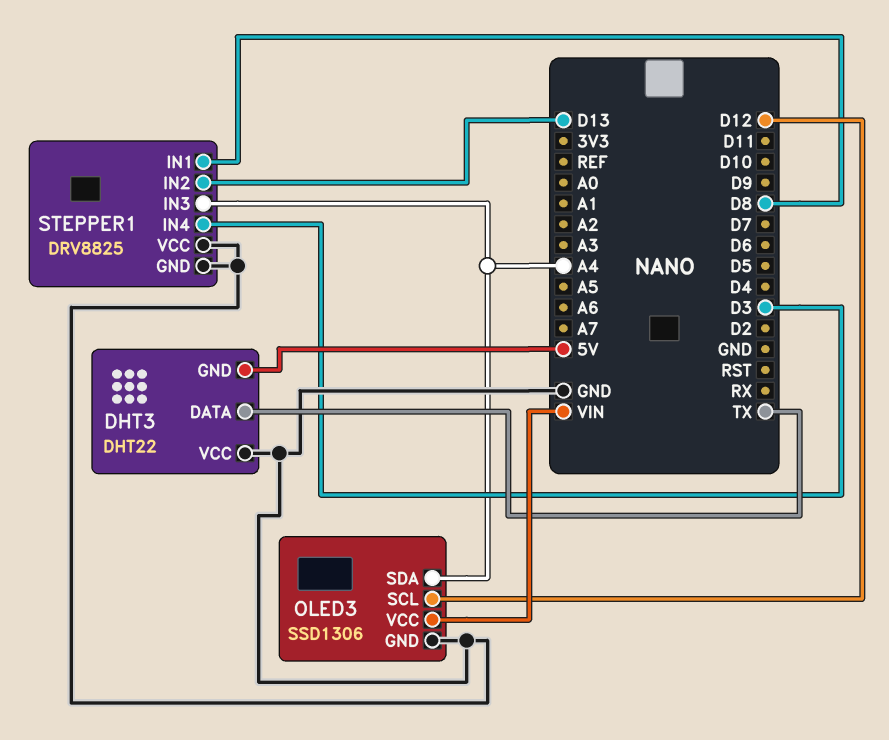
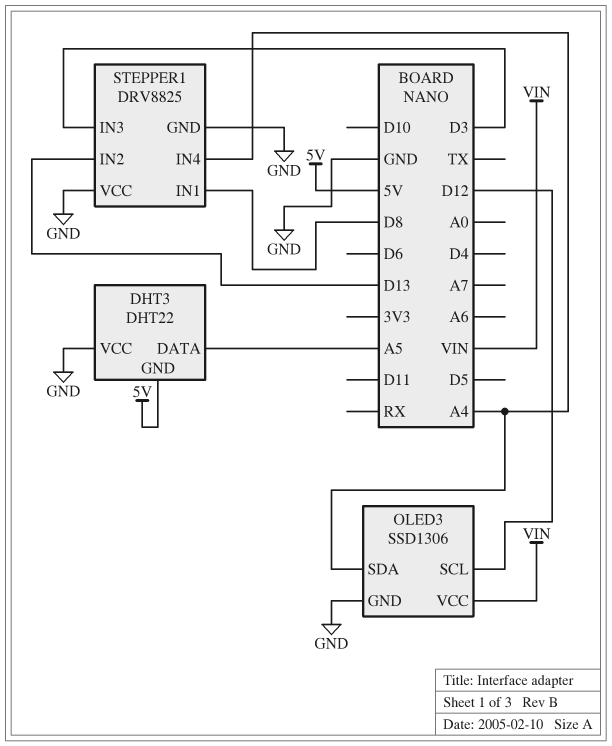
DHT3 pin DATA: TX -> A5
STEPPER1 pin IN3: A4 -> D3
STEPPER1 pin IN4: D3 -> A4

